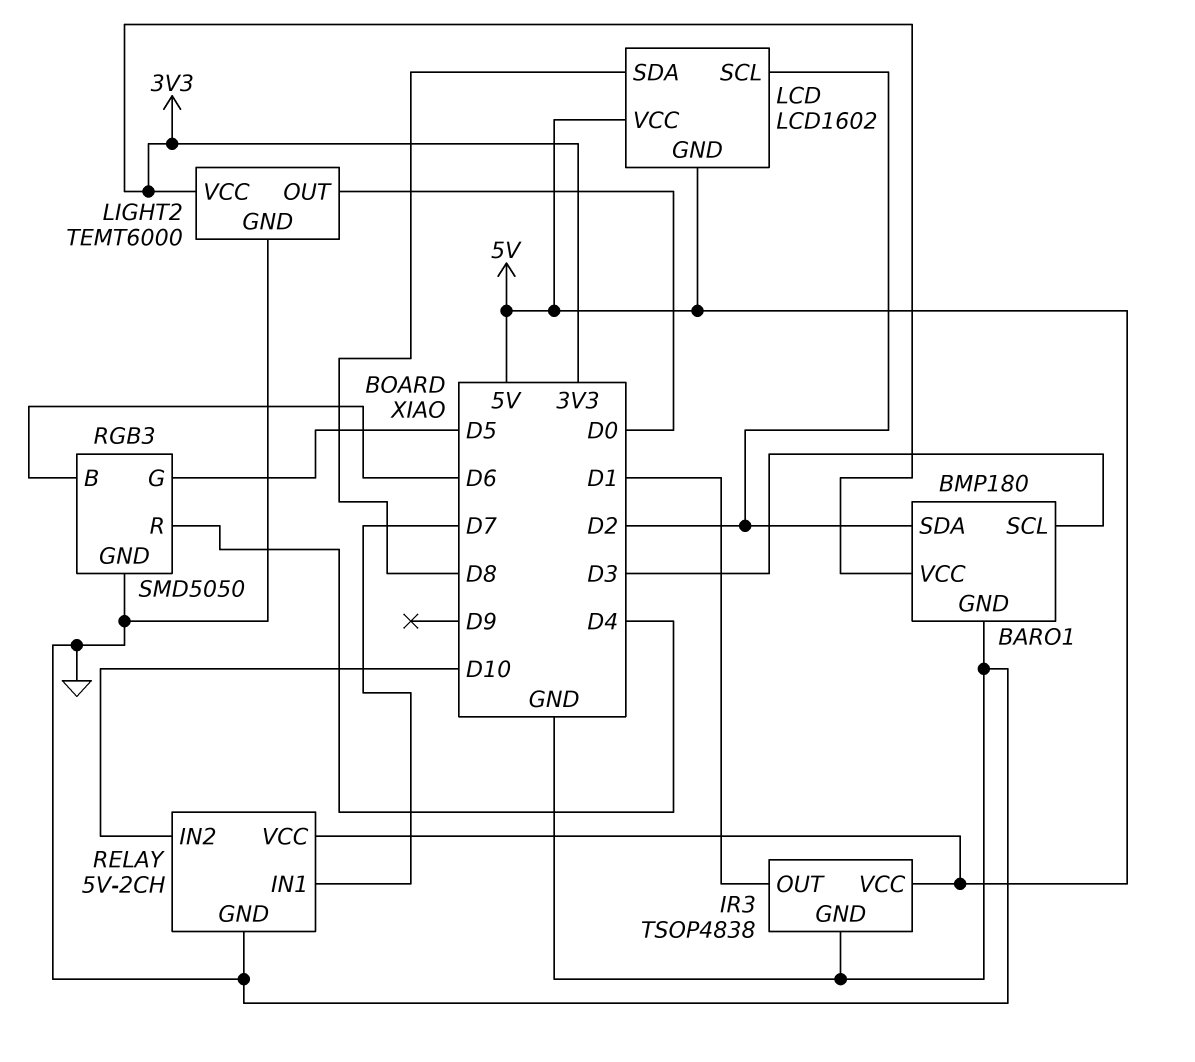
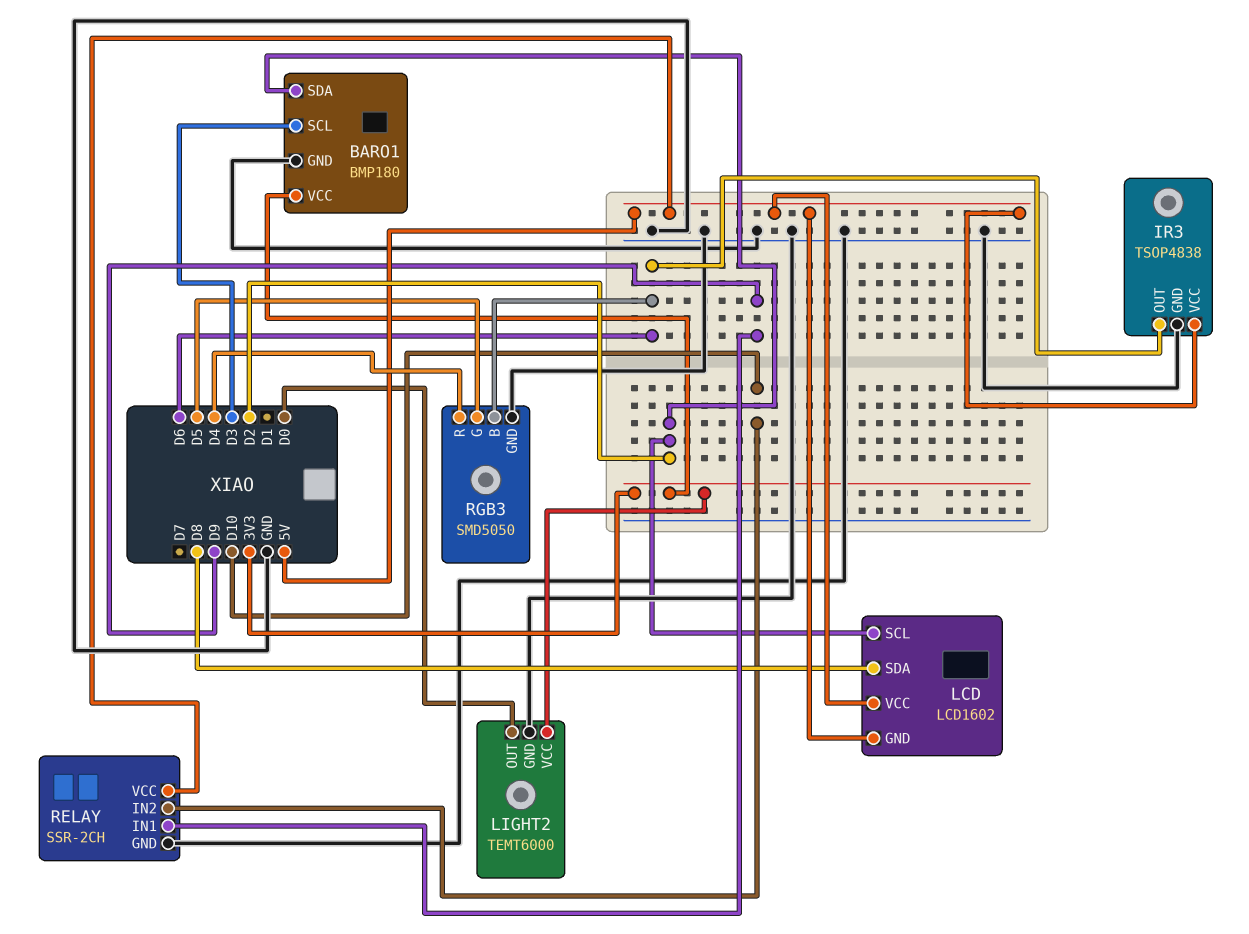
IR3 pin OUT: D1 -> D6
RELAY: 5V-2CH -> SSR-2CH
RELAY pin IN1: D7 -> D9

